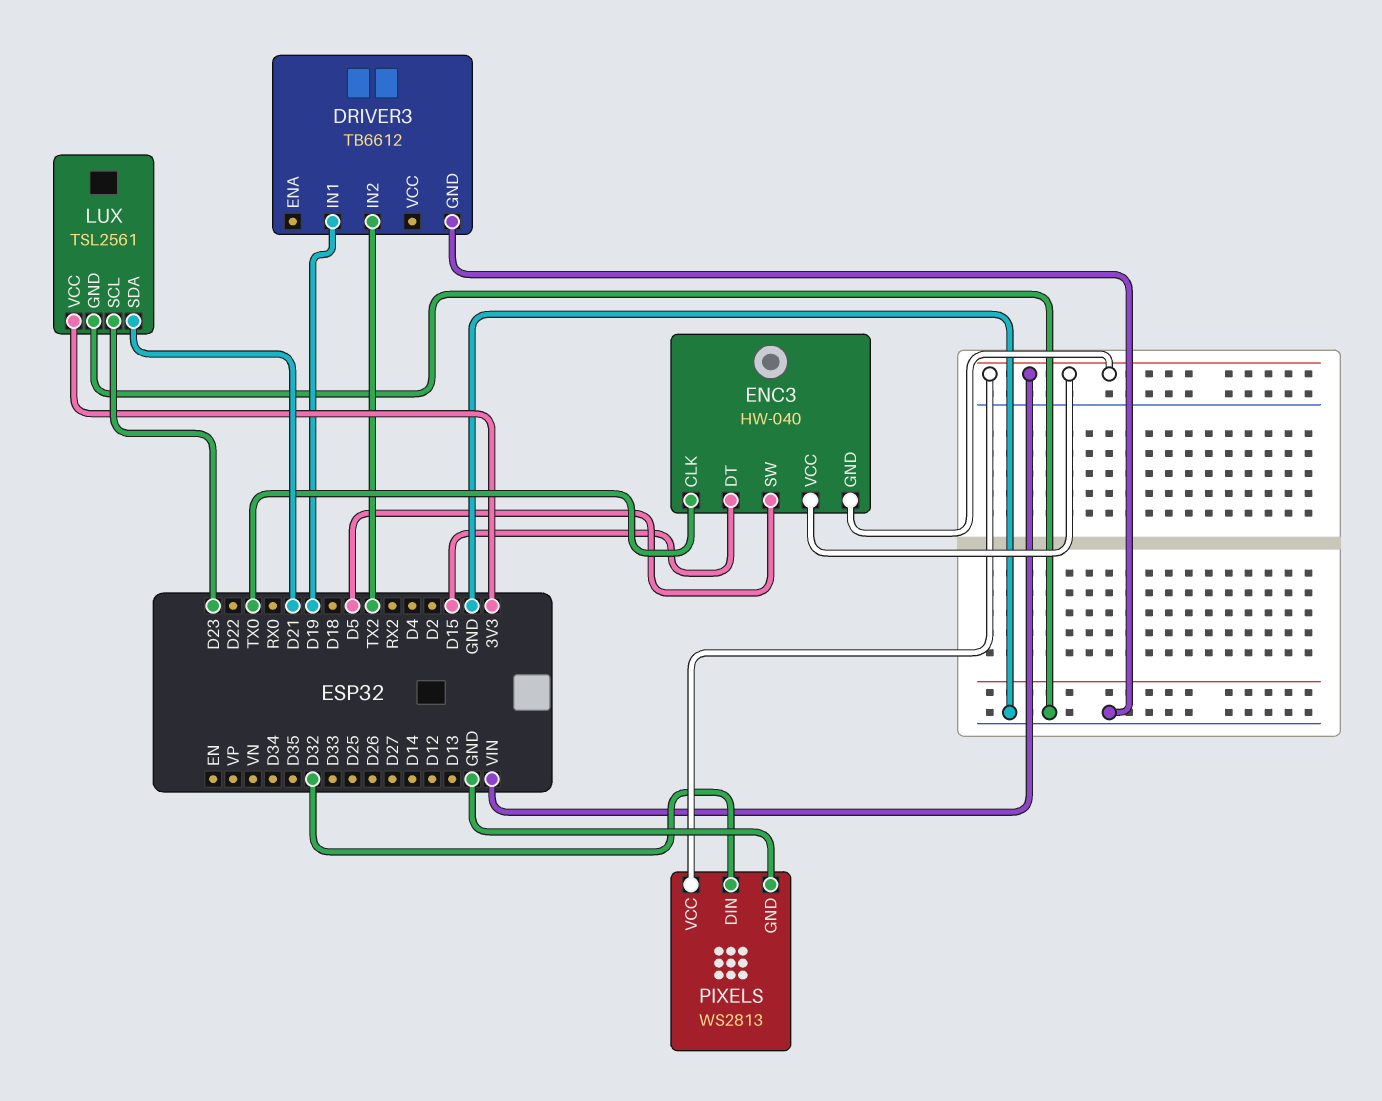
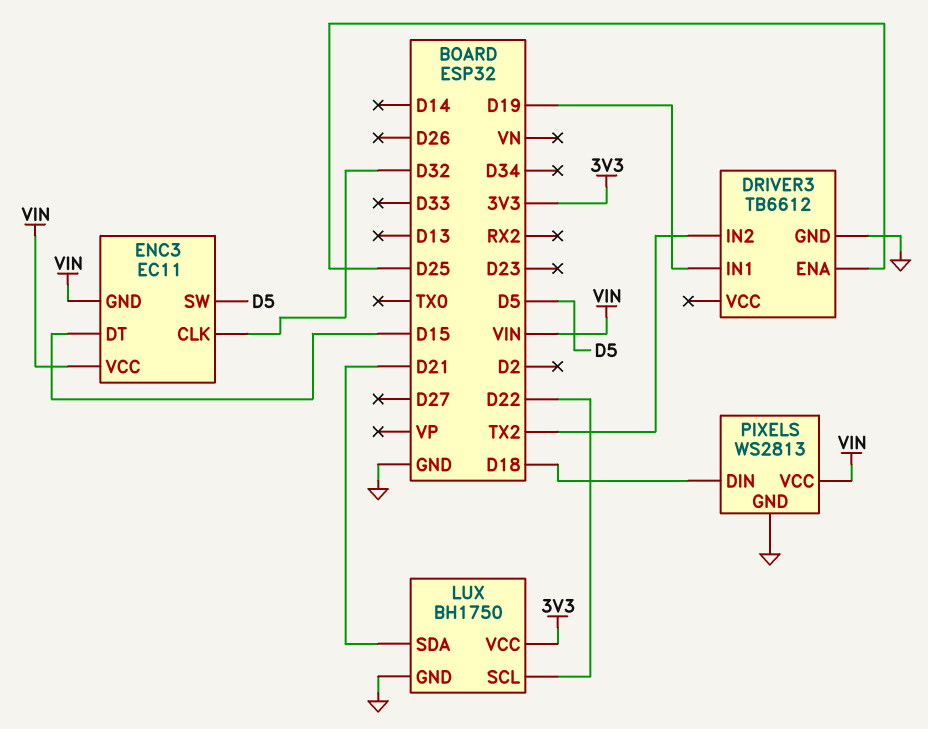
DRIVER3 pin ENA: none -> D25
ENC3: HW-040 -> EC11
ENC3 pin CLK: TX0 -> D32
LUX: TSL2561 -> BH1750
LUX pin SCL: D23 -> D22
PIXELS pin DIN: D32 -> D18

